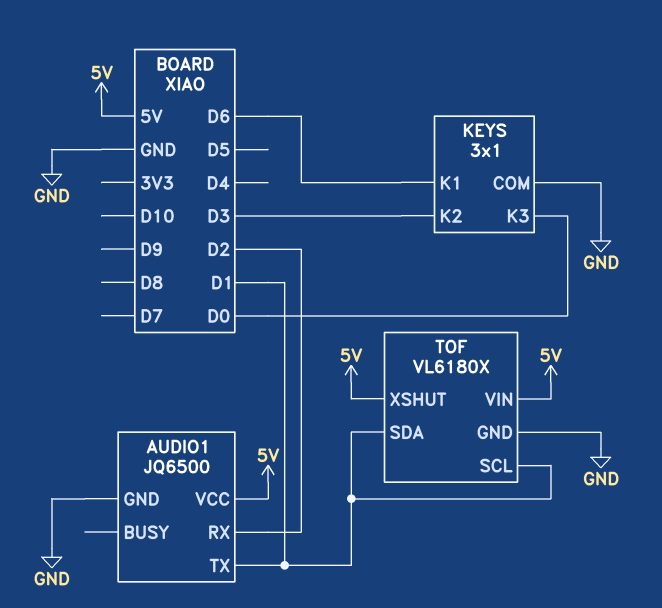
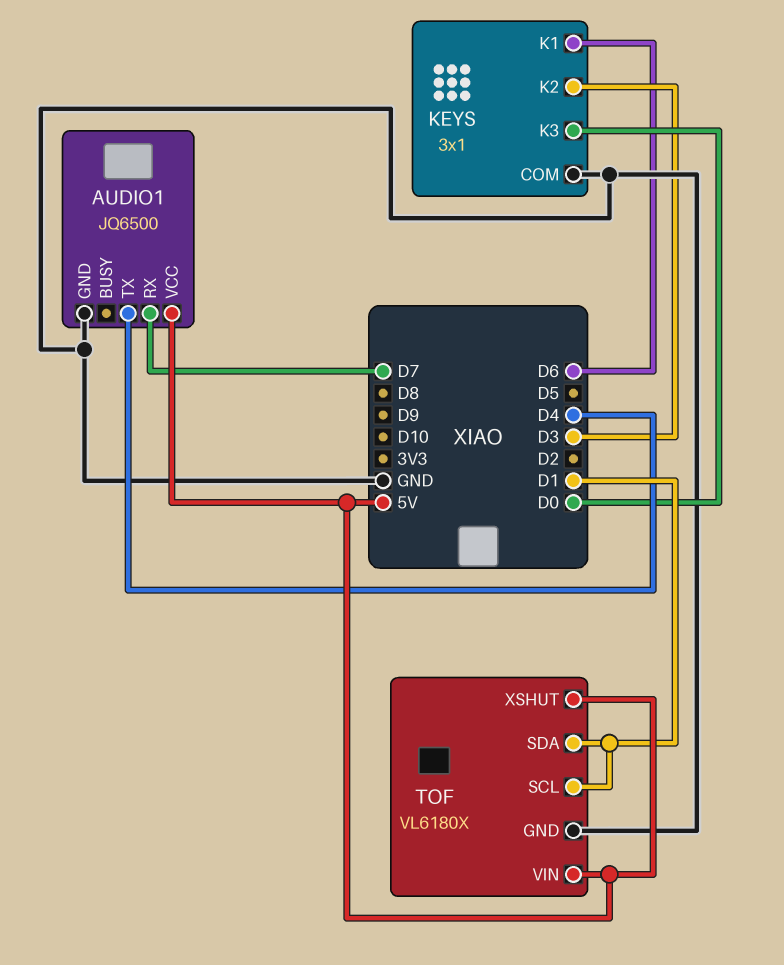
AUDIO1 pin RX: D2 -> D7
AUDIO1 pin TX: D1 -> D4

